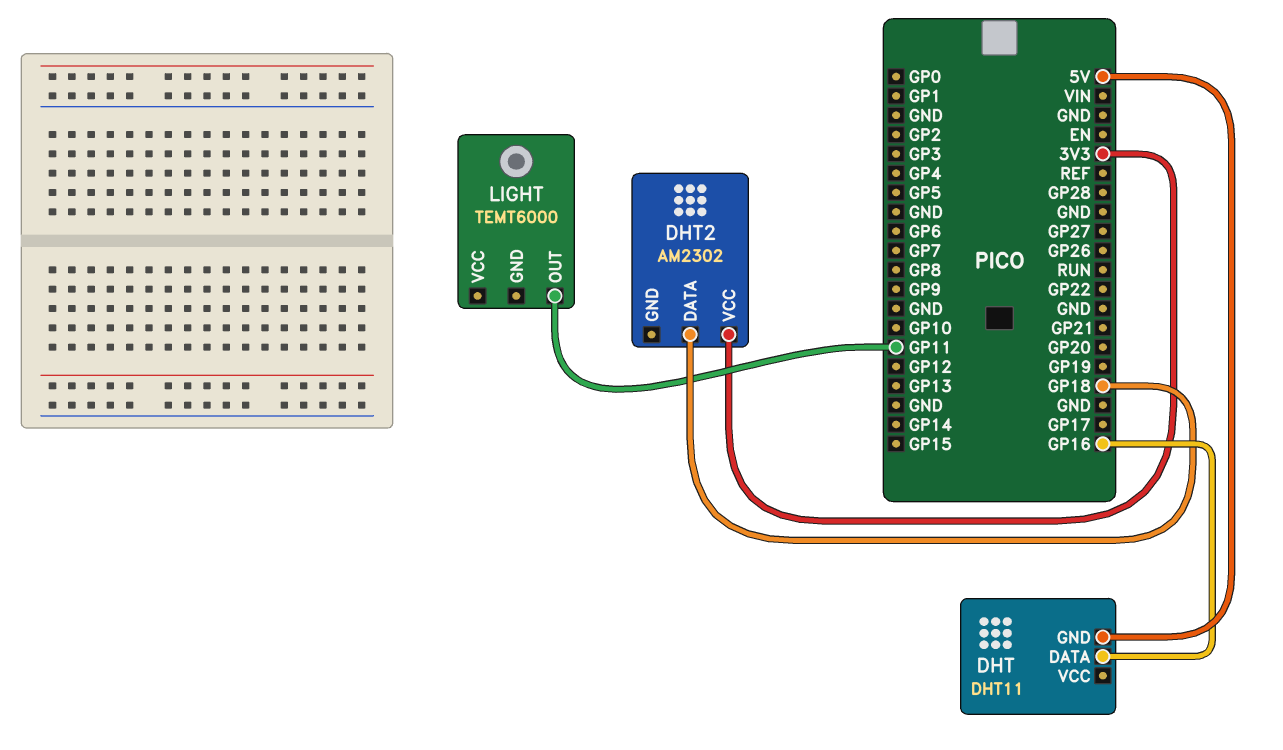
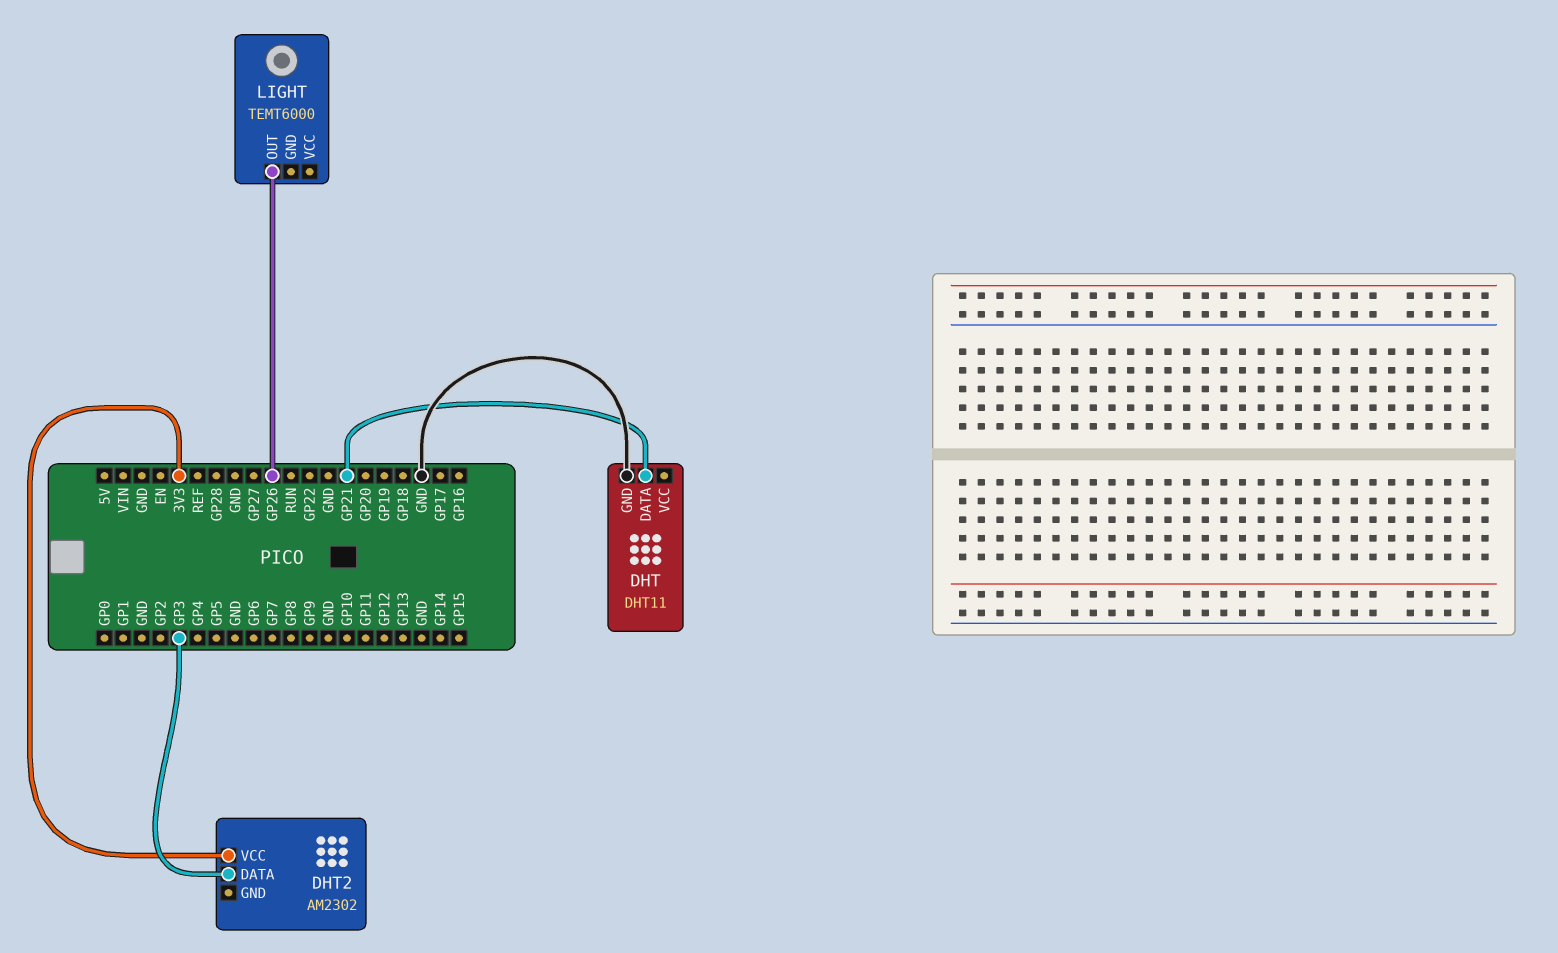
DHT pin DATA: GP16 -> GP21
DHT pin GND: 5V -> GND
DHT2 pin DATA: GP18 -> GP3
LIGHT pin OUT: GP11 -> GP26

